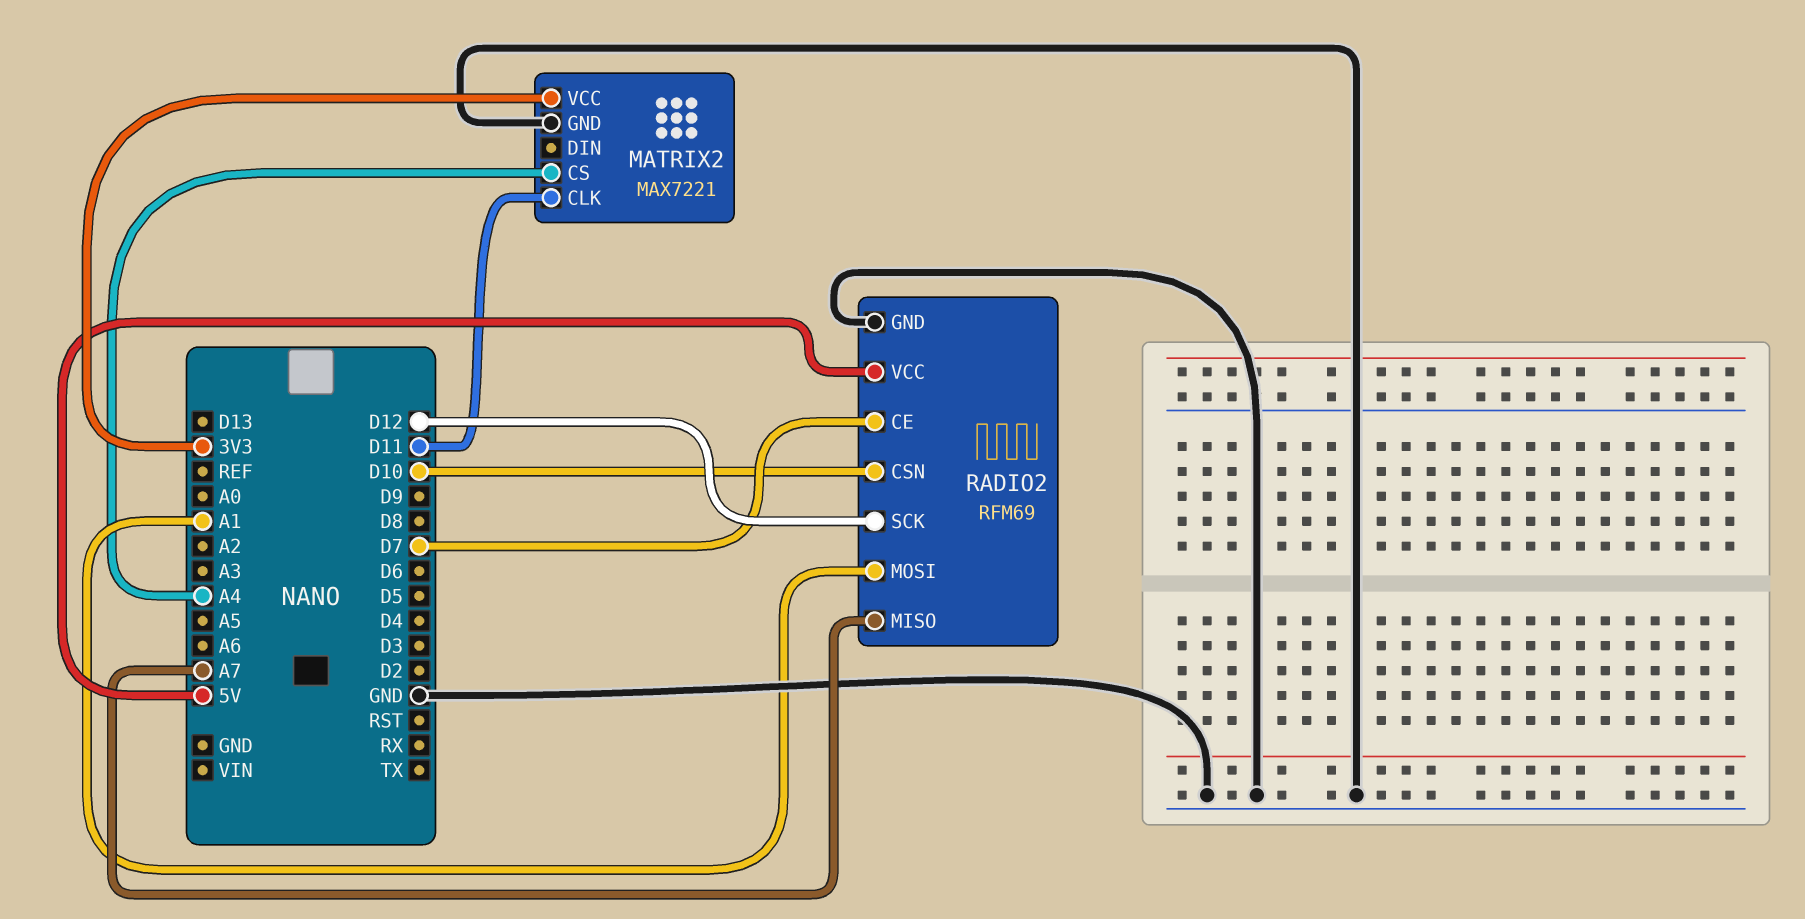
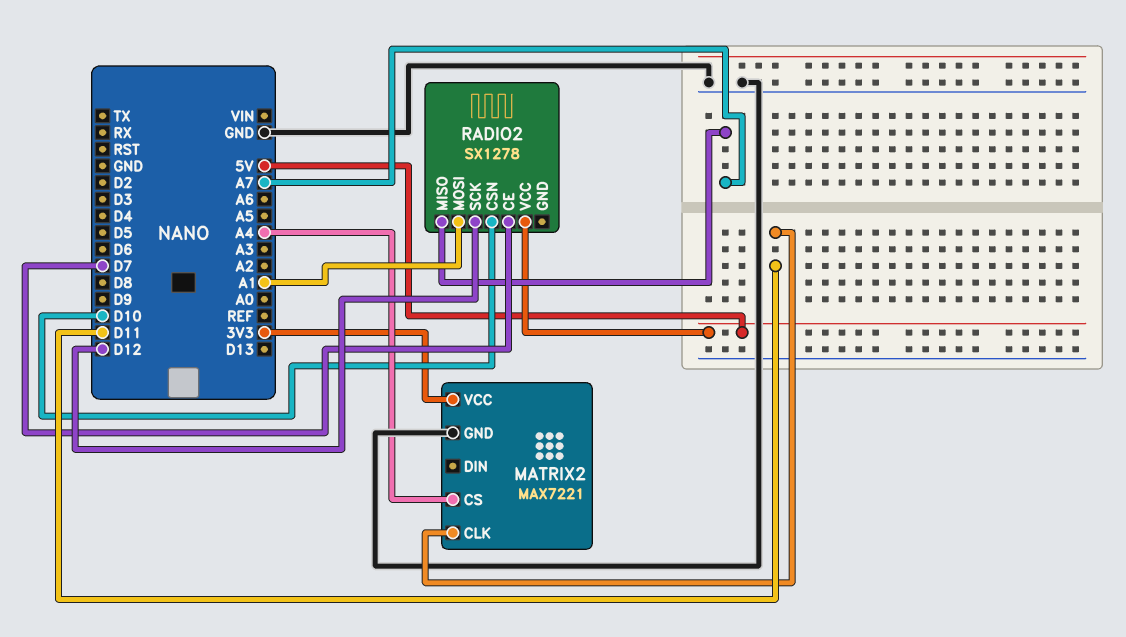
RADIO2: RFM69 -> SX1278
RADIO2 pin GND: GND -> none

